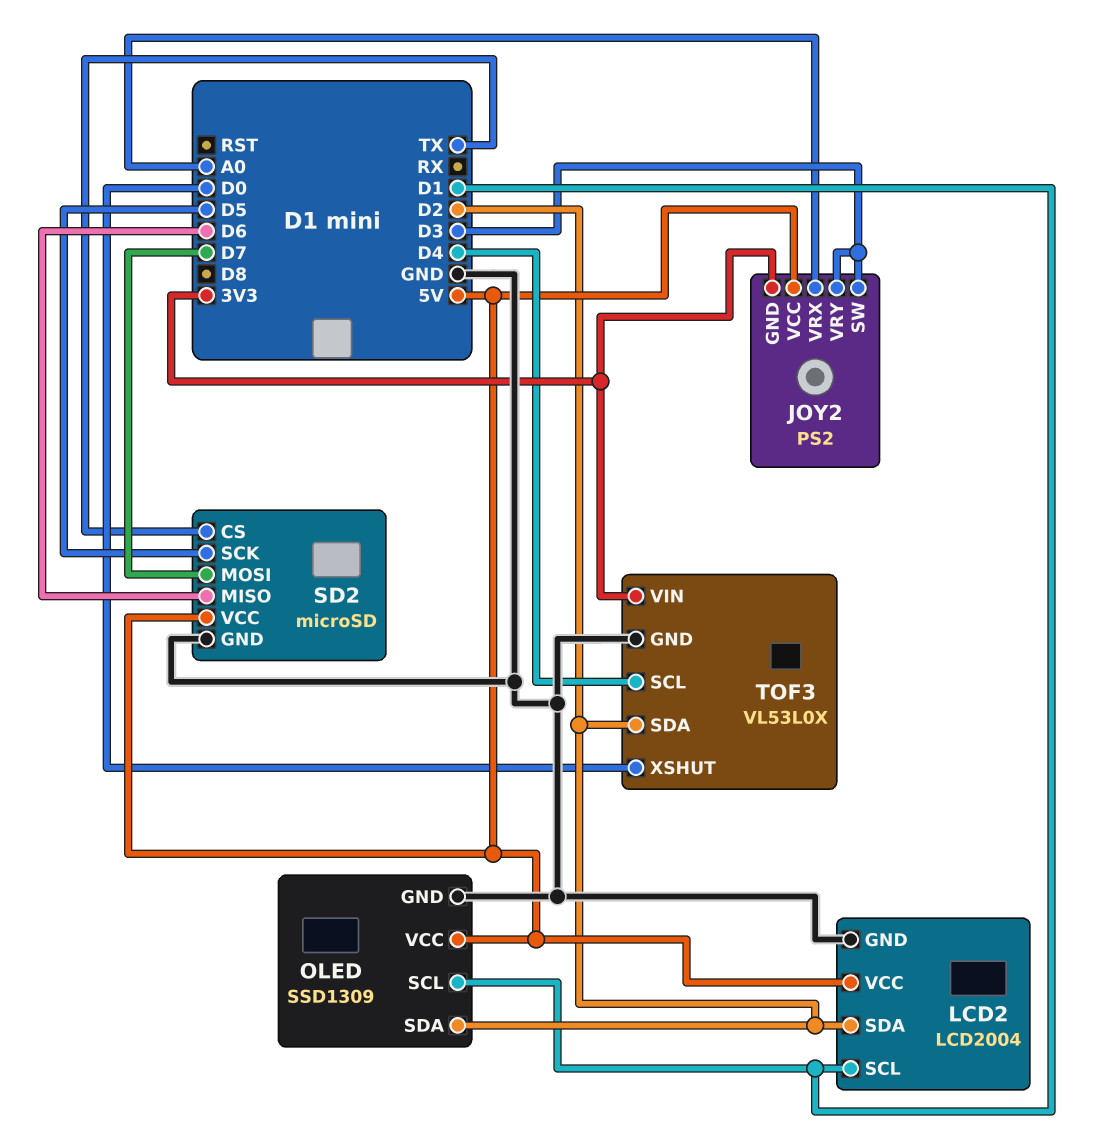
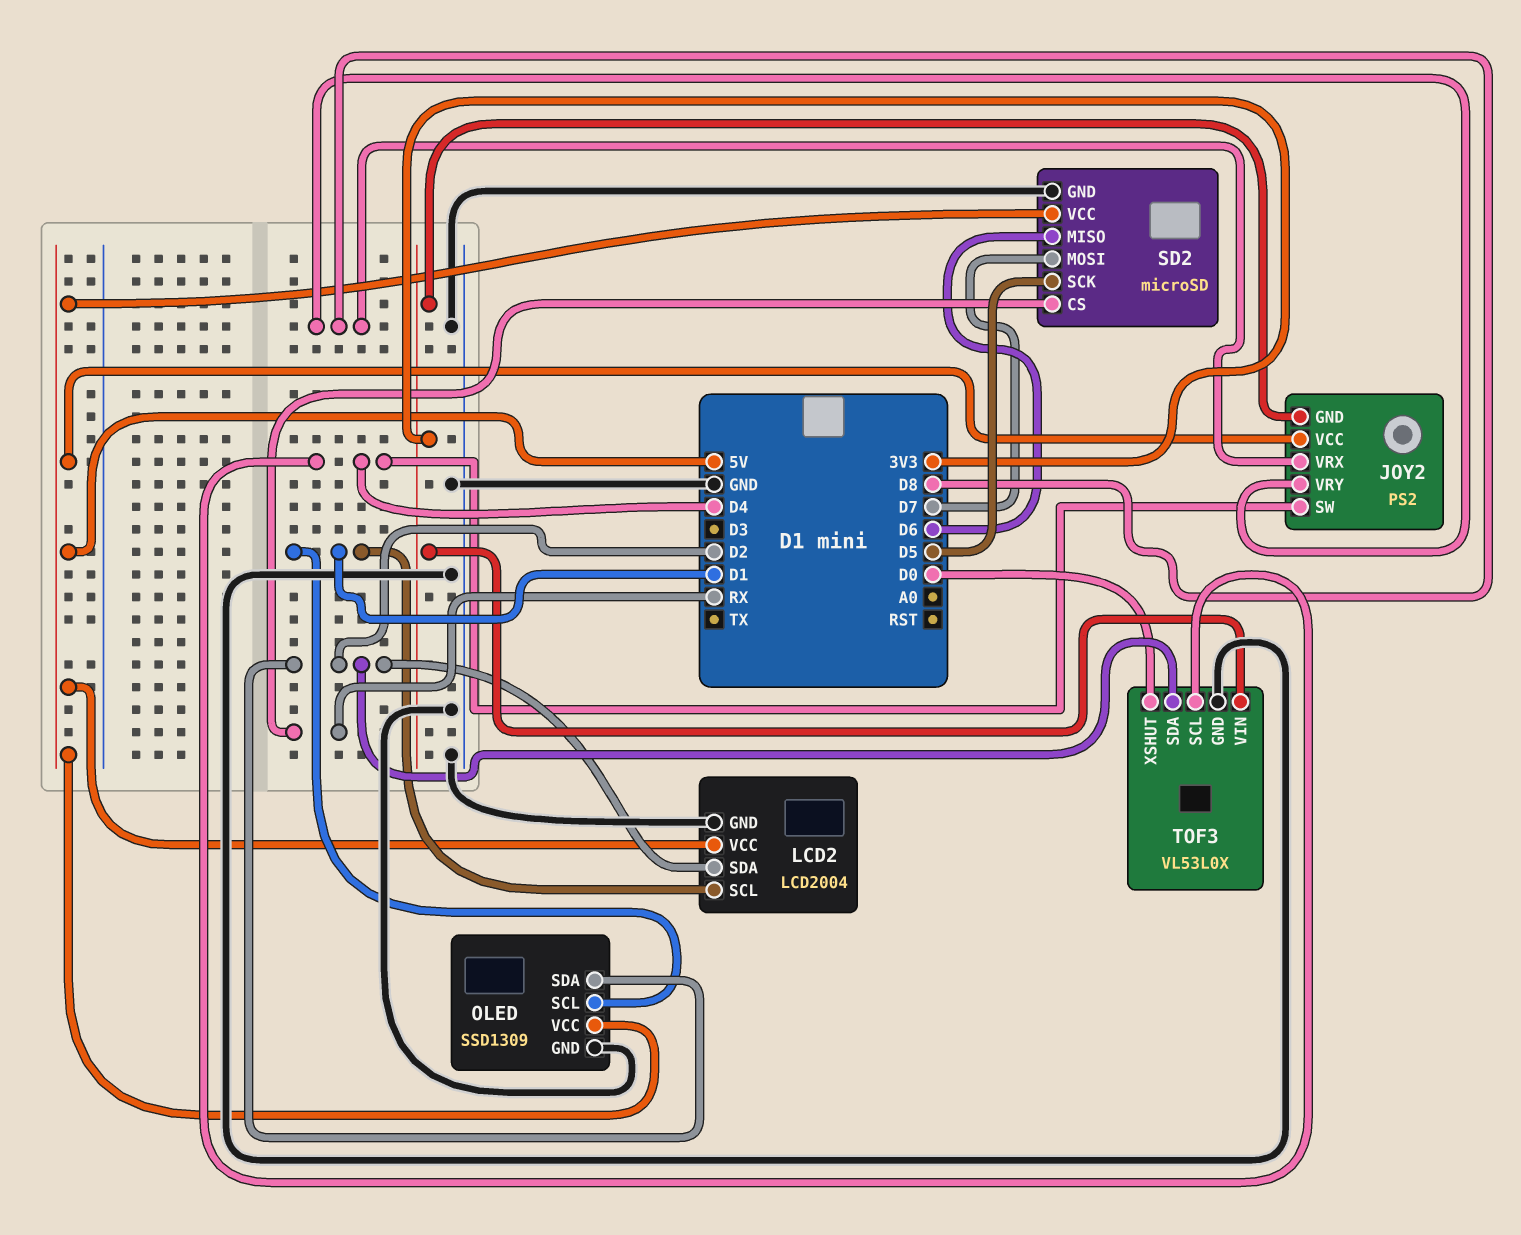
JOY2 pin SW: D3 -> D4
JOY2 pin VRX: A0 -> D8
JOY2 pin VRY: D3 -> D8
SD2 pin CS: TX -> RX

